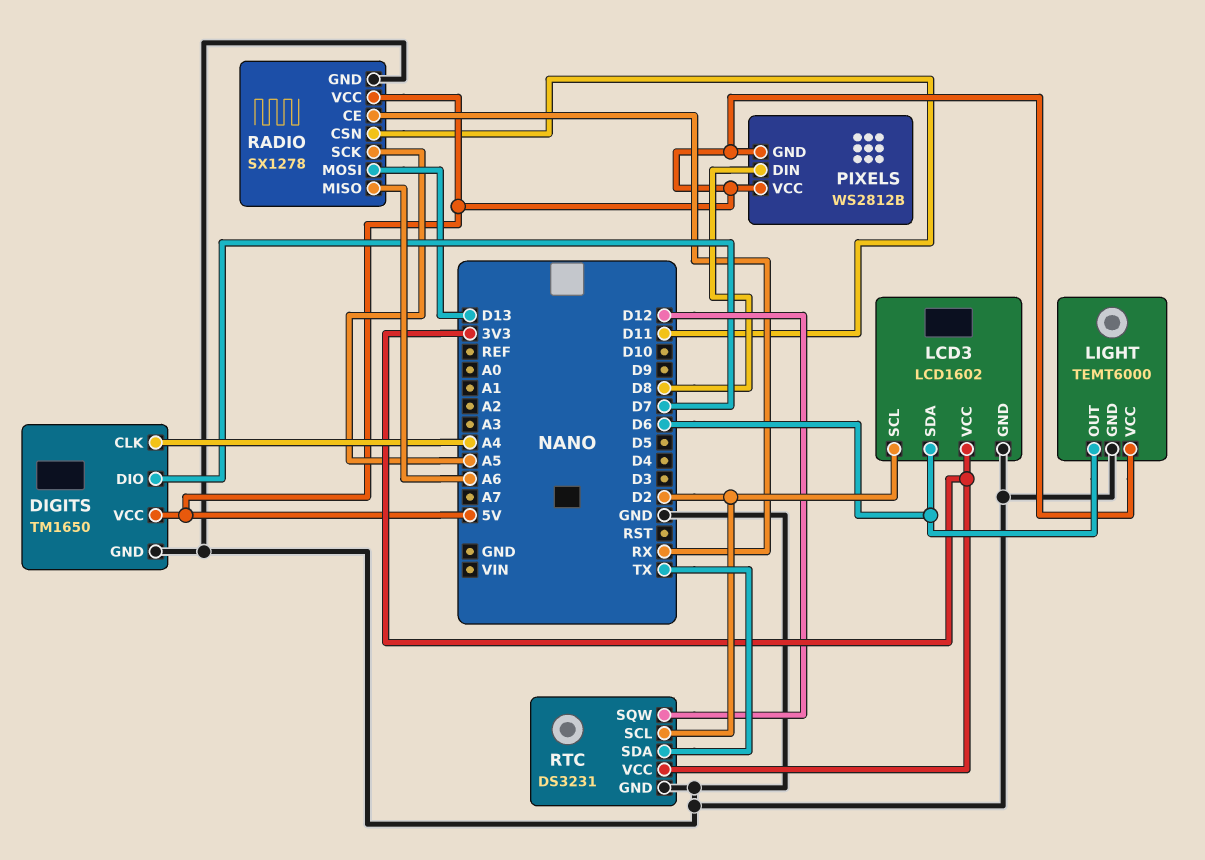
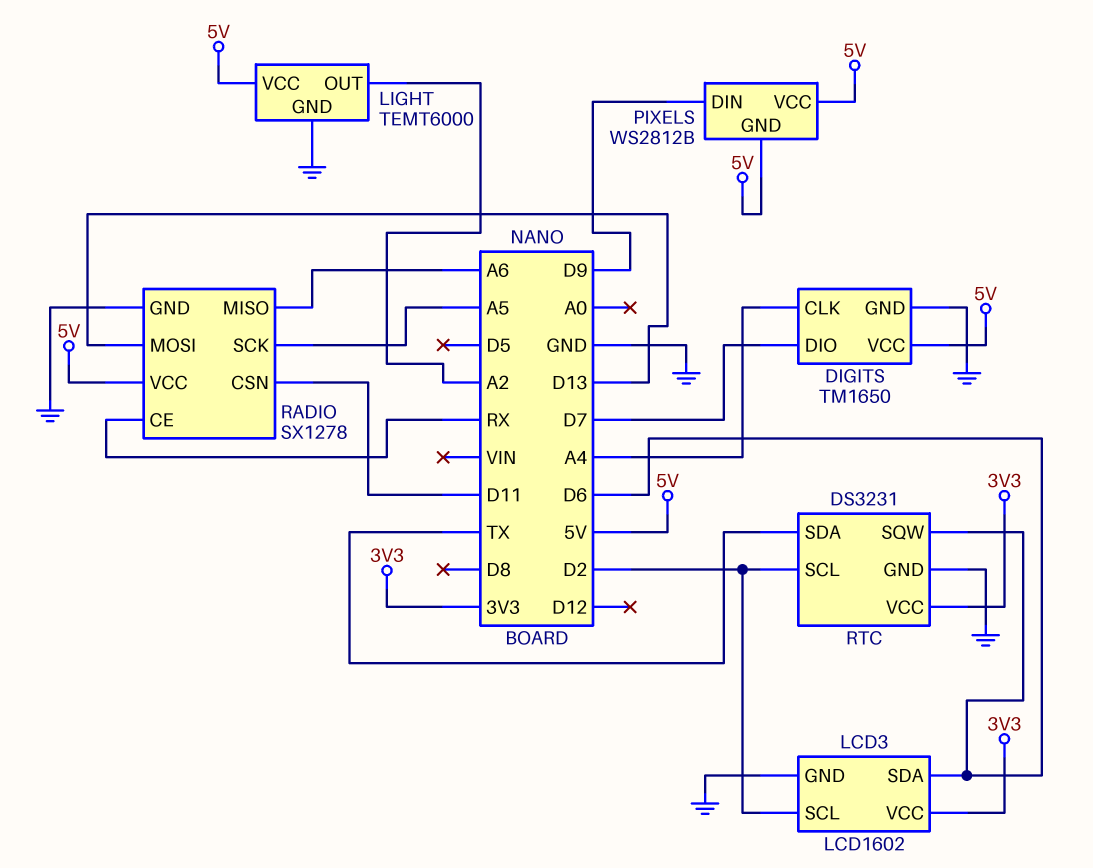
LIGHT pin OUT: D6 -> A2
PIXELS pin DIN: D8 -> D9
RTC pin SQW: D12 -> D6

